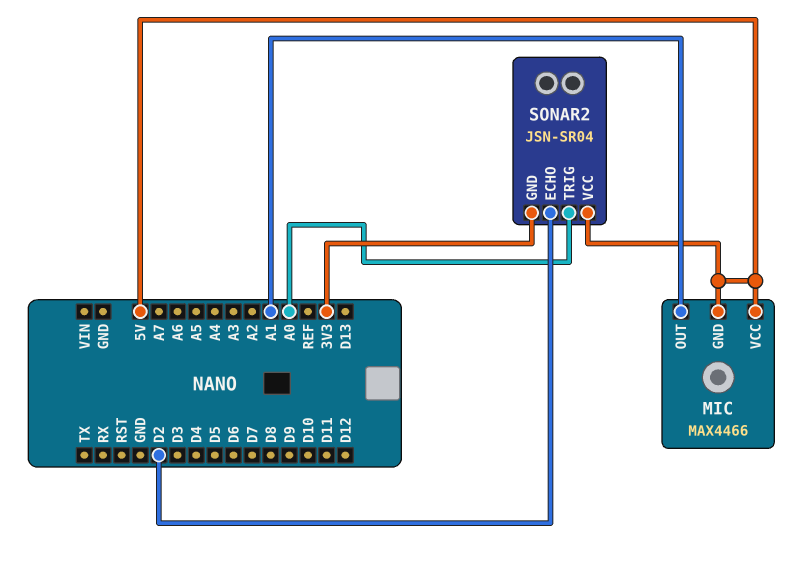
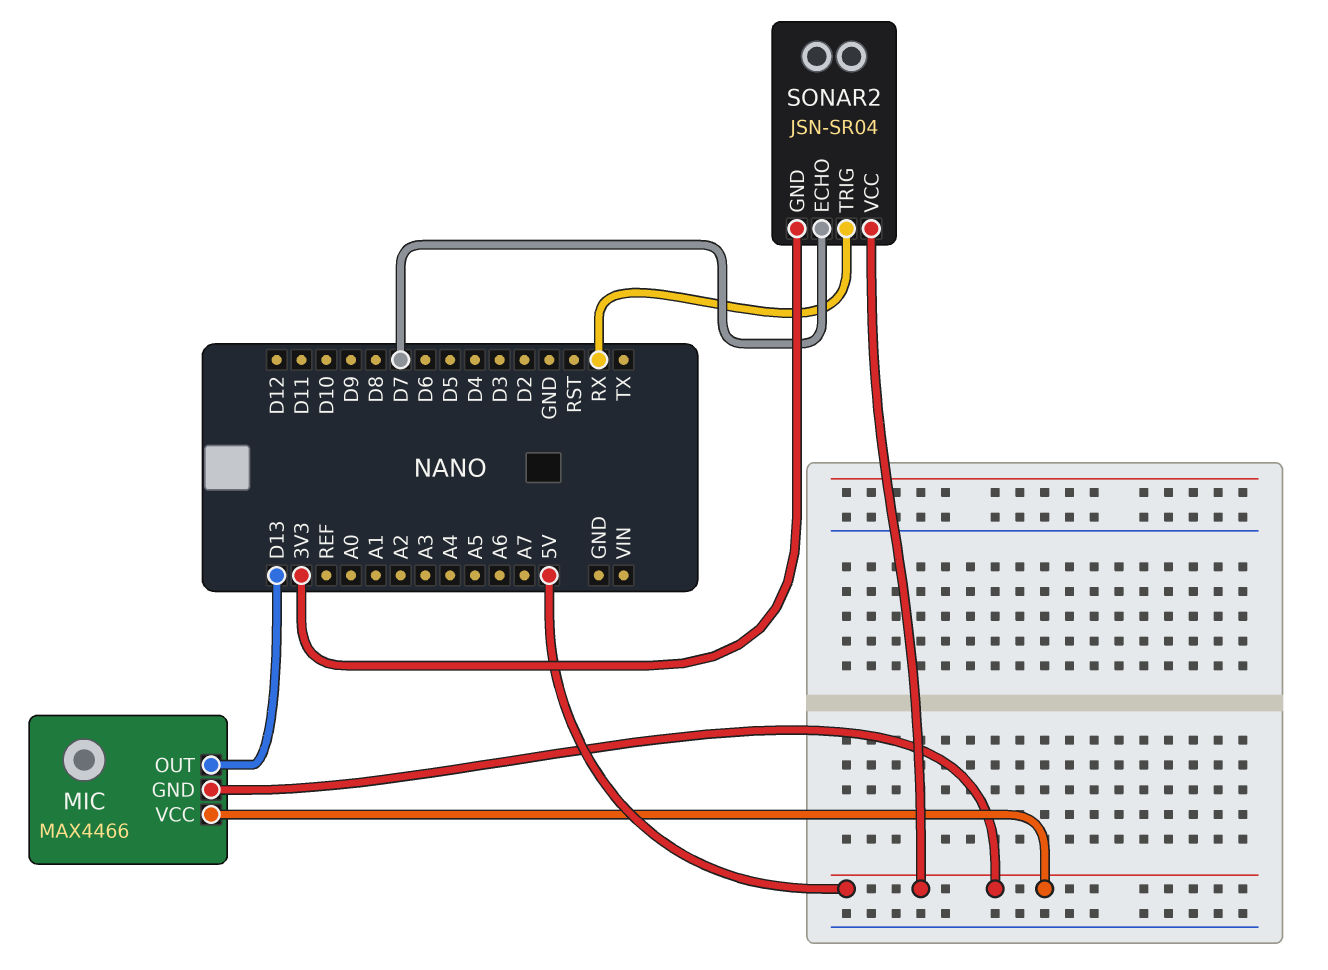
MIC pin OUT: A1 -> D13
SONAR2 pin ECHO: D2 -> D7
SONAR2 pin TRIG: A0 -> RX

